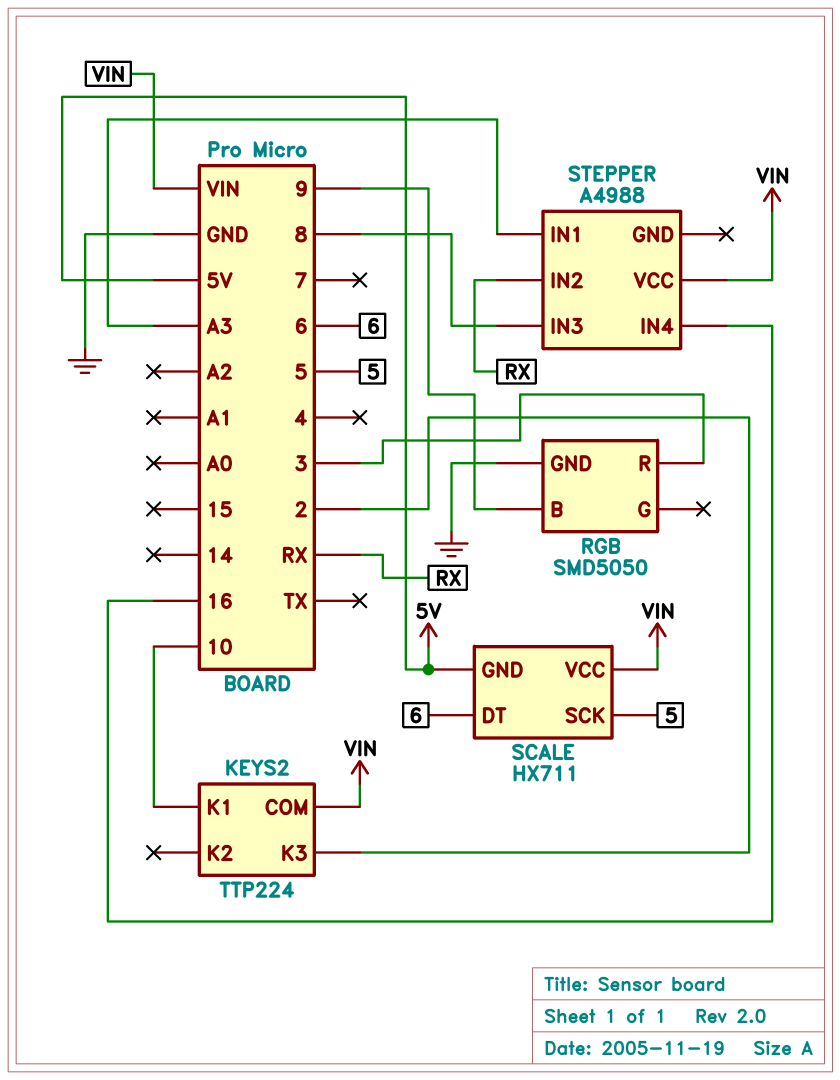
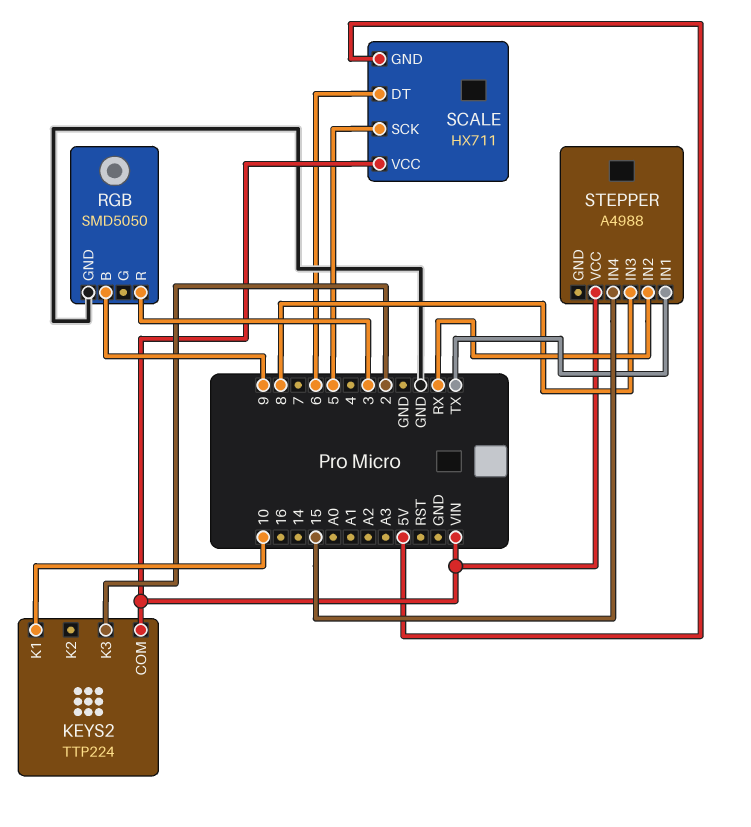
STEPPER pin IN1: A3 -> TX
STEPPER pin IN4: 16 -> 15

